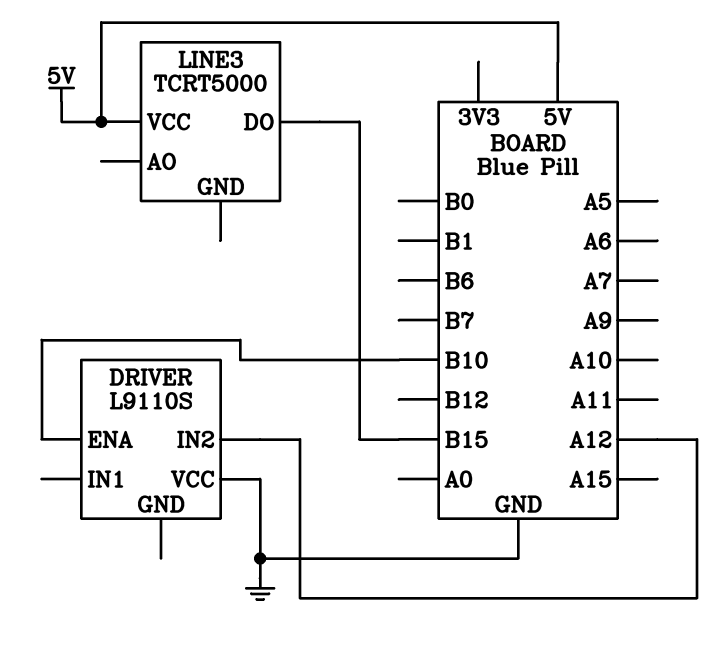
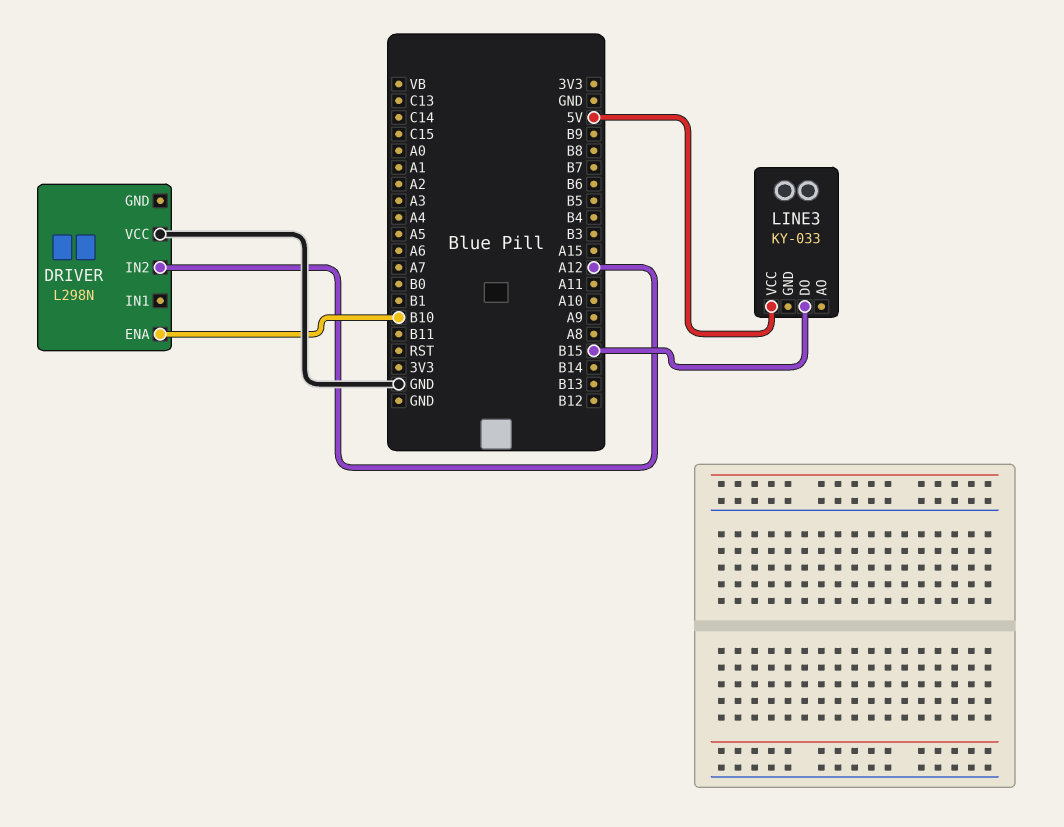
DRIVER: L9110S -> L298N
LINE3: TCRT5000 -> KY-033

